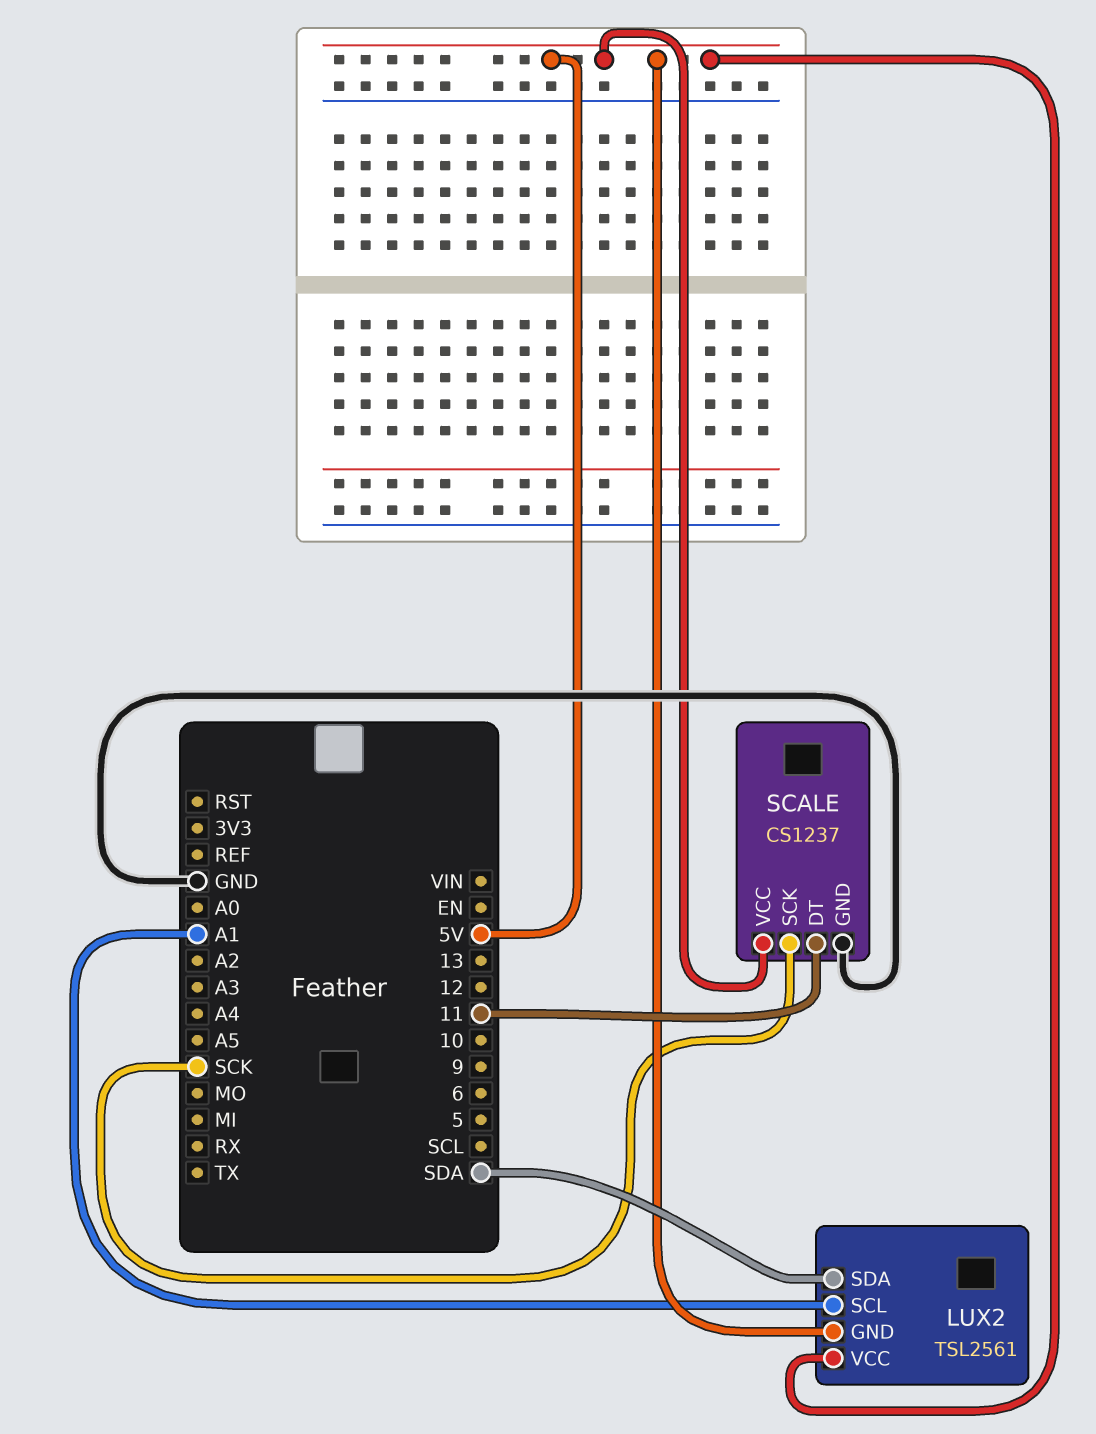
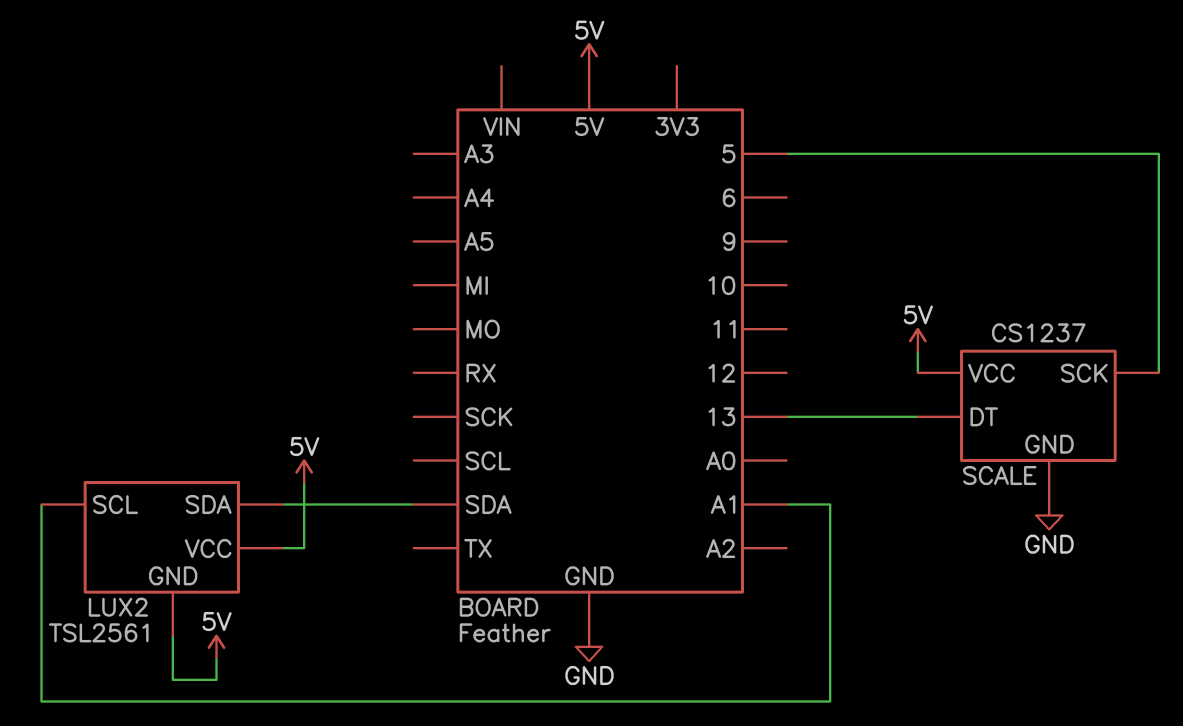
SCALE pin DT: 11 -> 13
SCALE pin SCK: SCK -> 5

